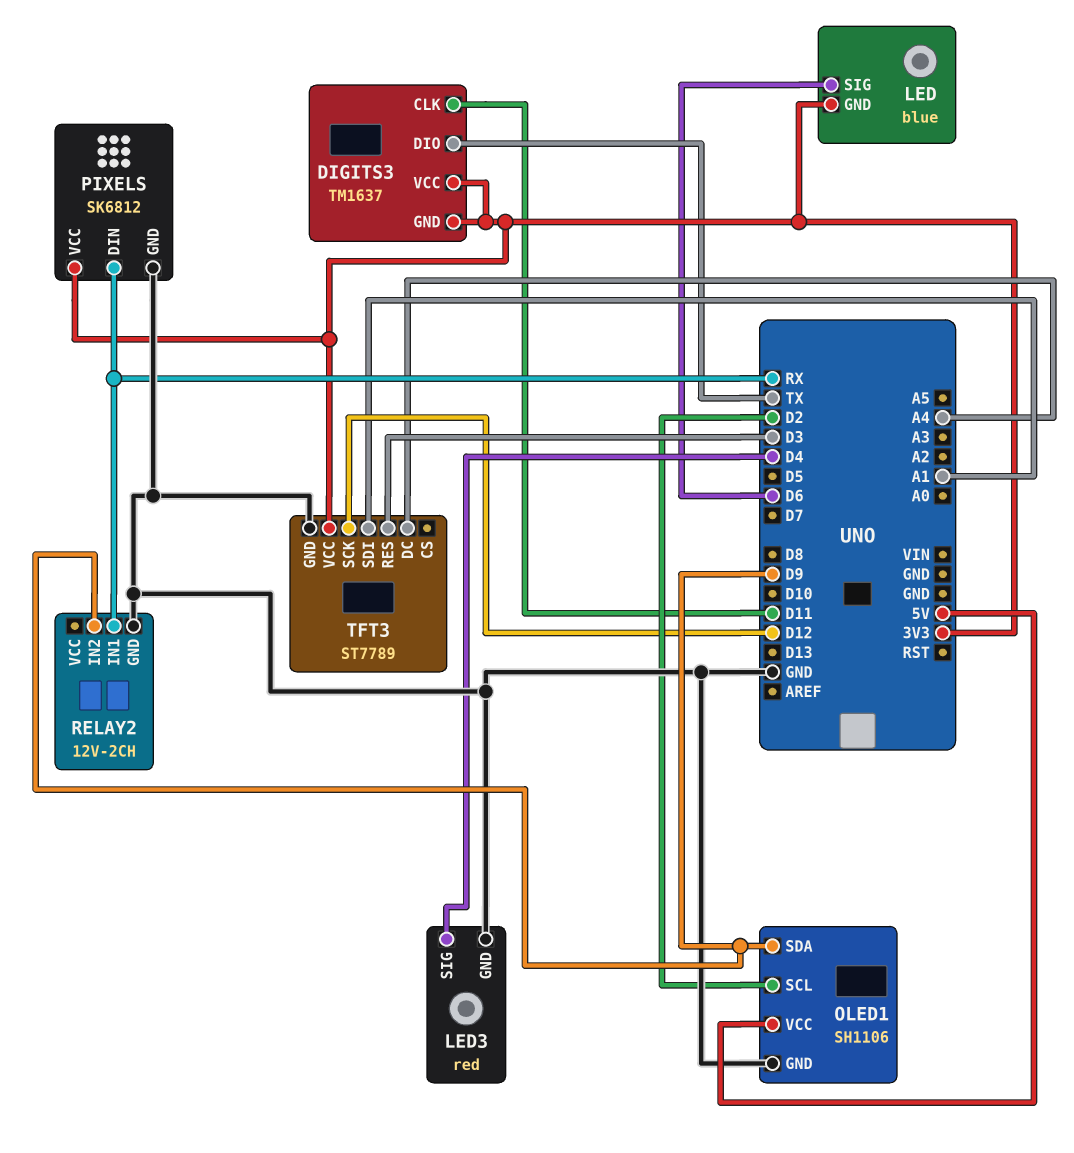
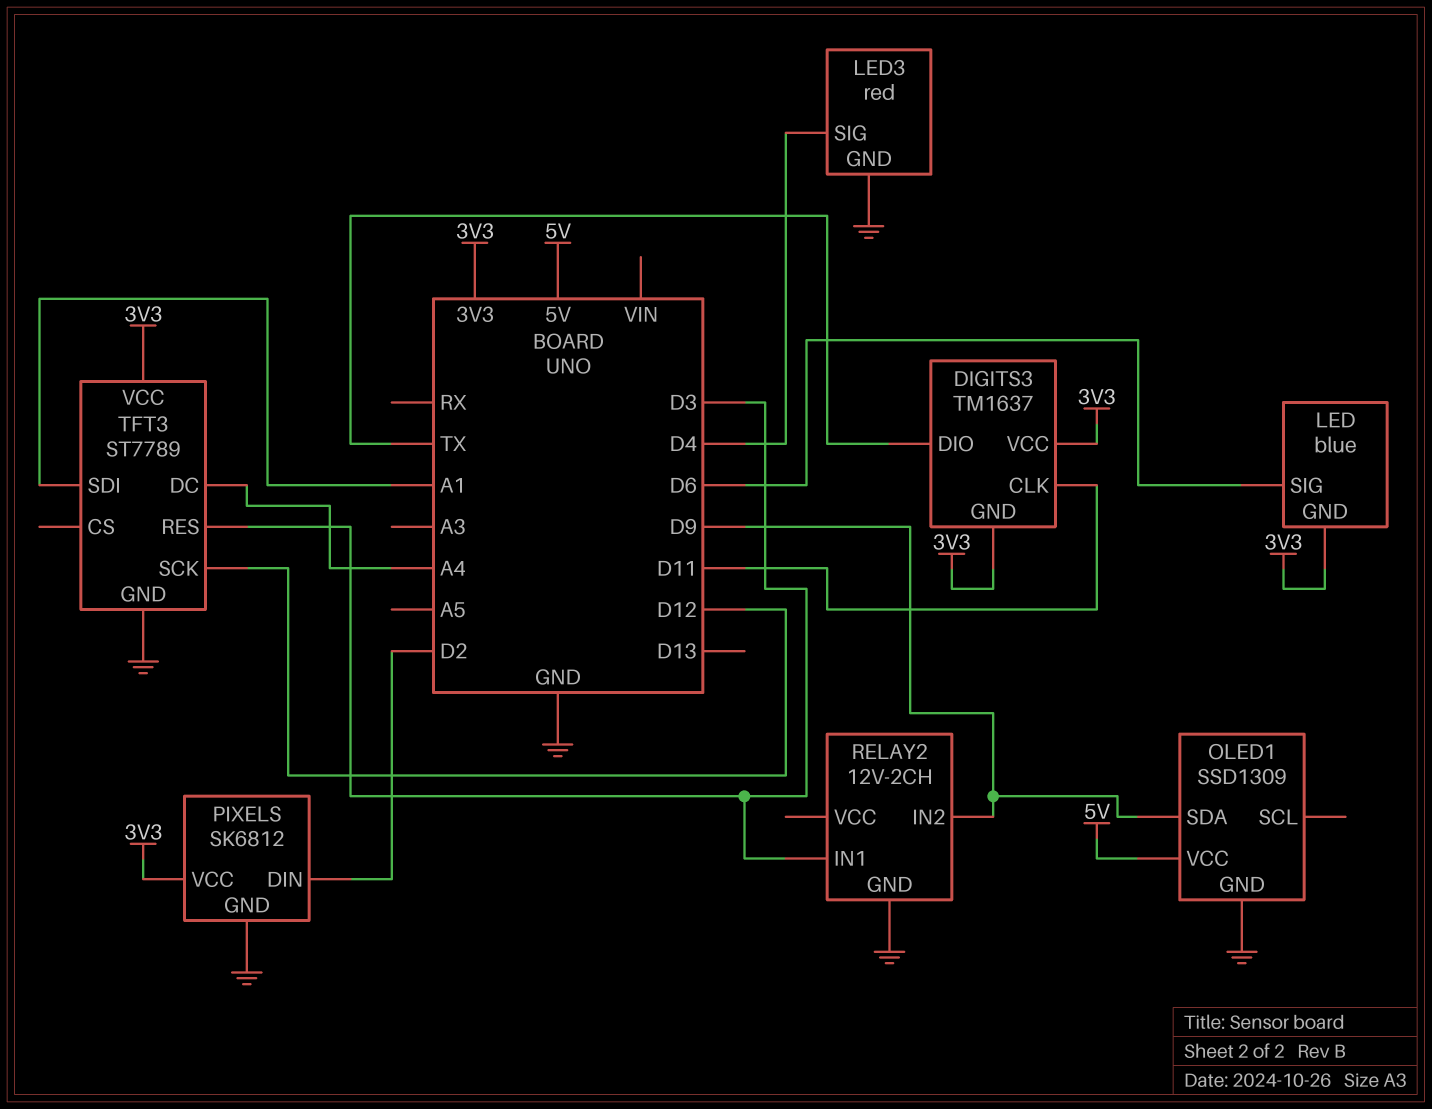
OLED1: SH1106 -> SSD1309
OLED1 pin SCL: D2 -> none
PIXELS pin DIN: RX -> D2
RELAY2 pin IN1: RX -> D3

